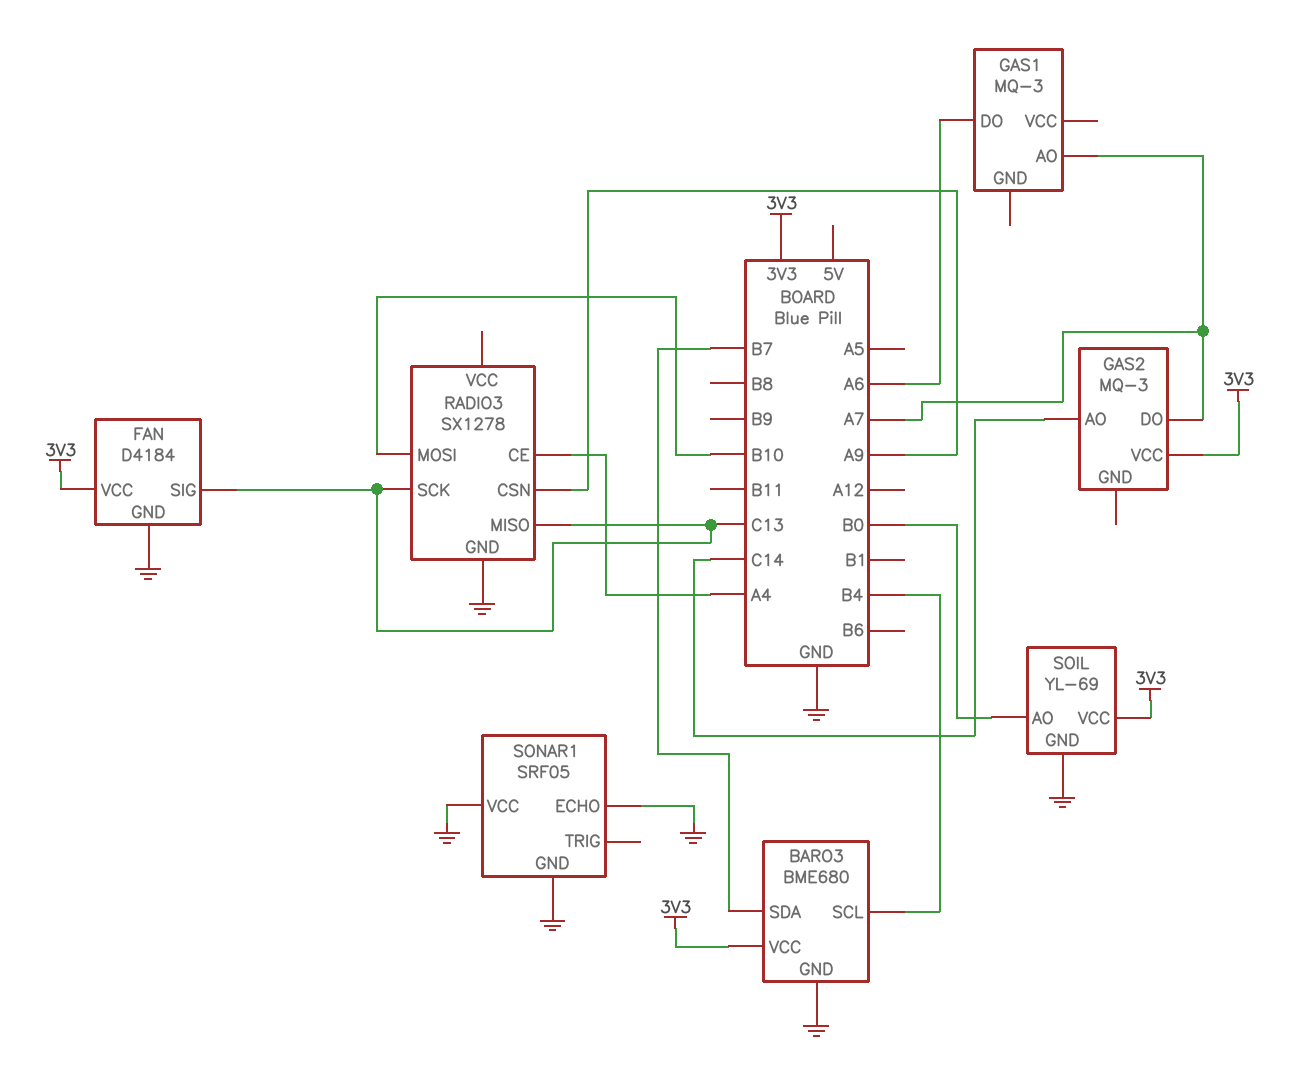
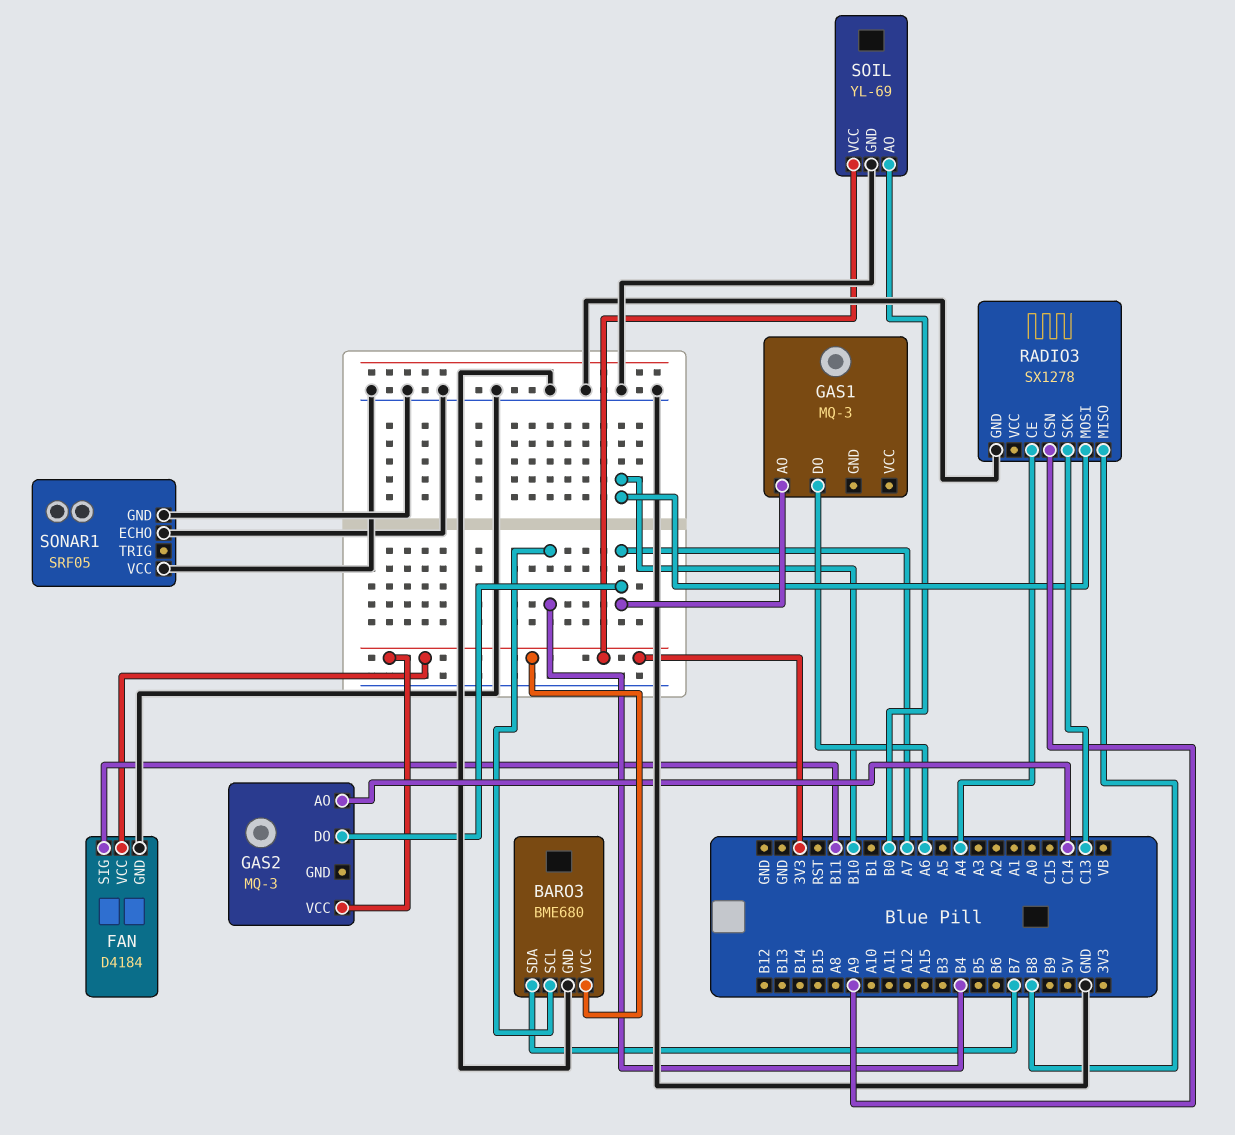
FAN pin SIG: C13 -> B11
RADIO3 pin MISO: C13 -> B8

